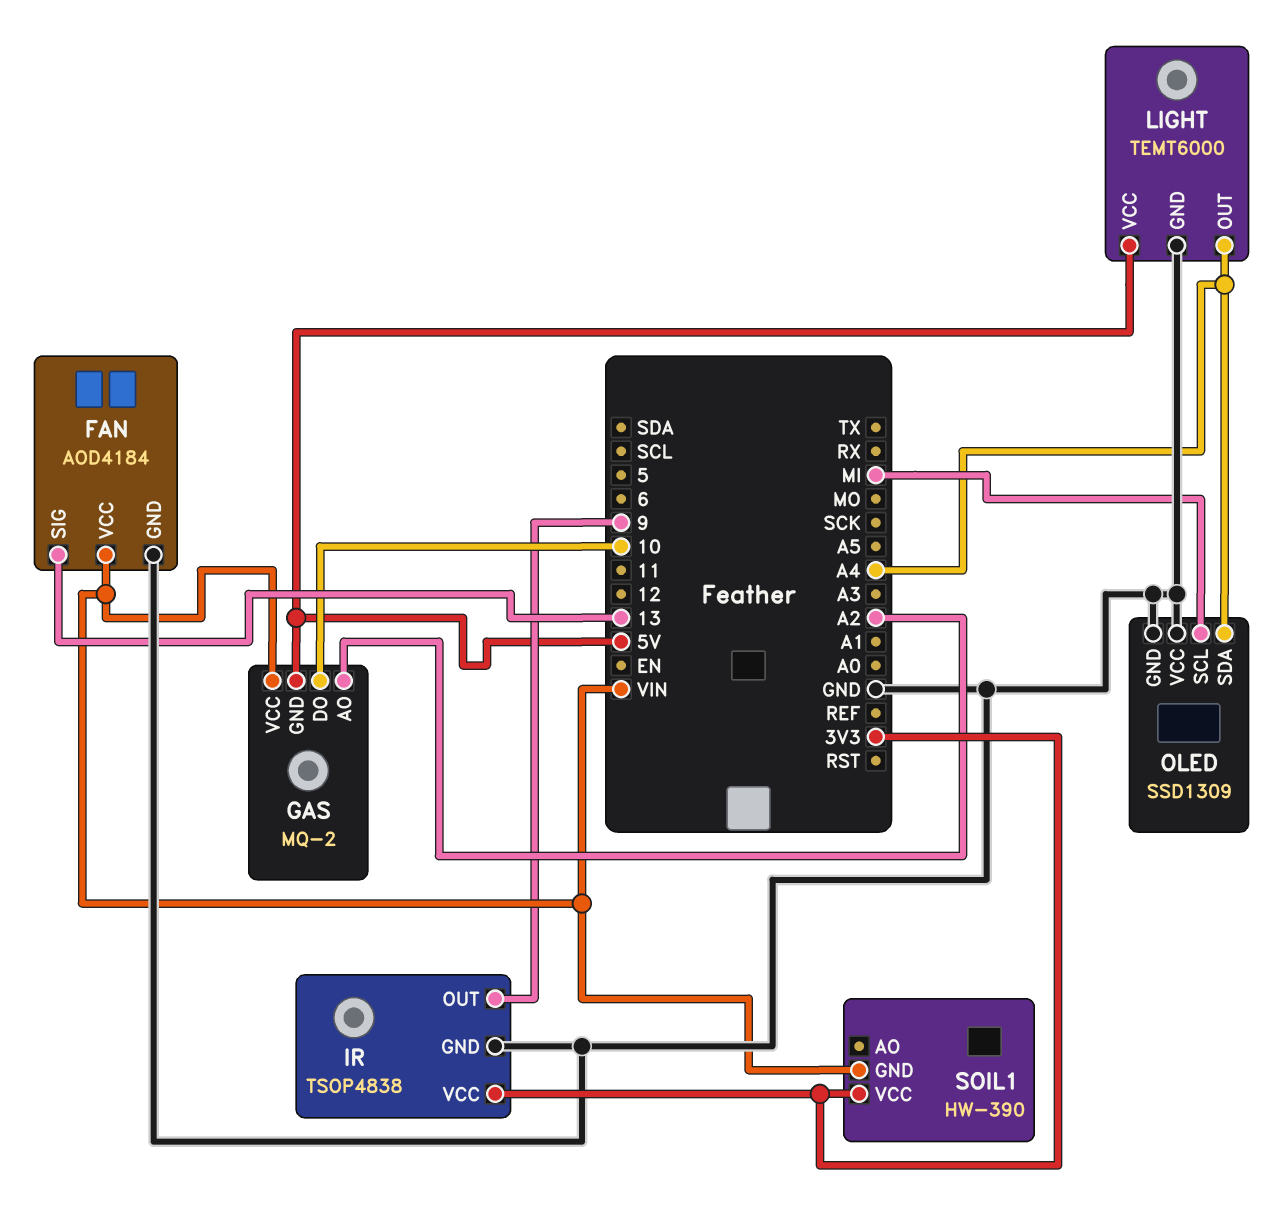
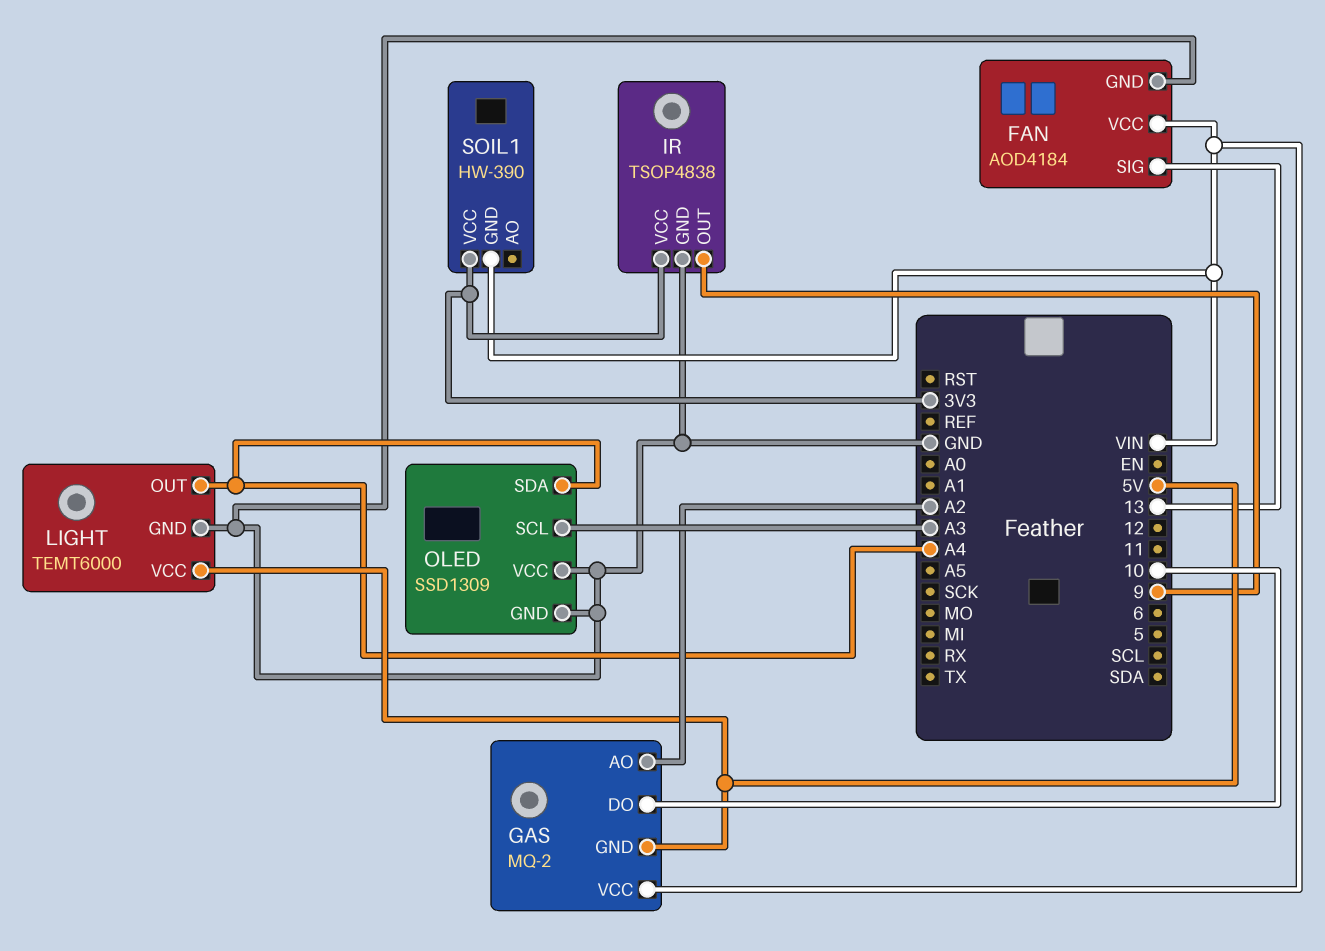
OLED pin SCL: MI -> A3

